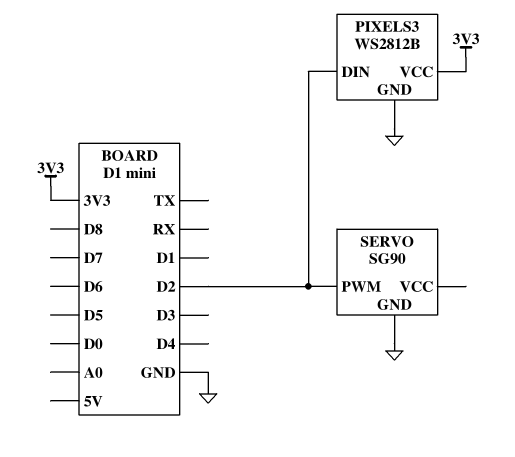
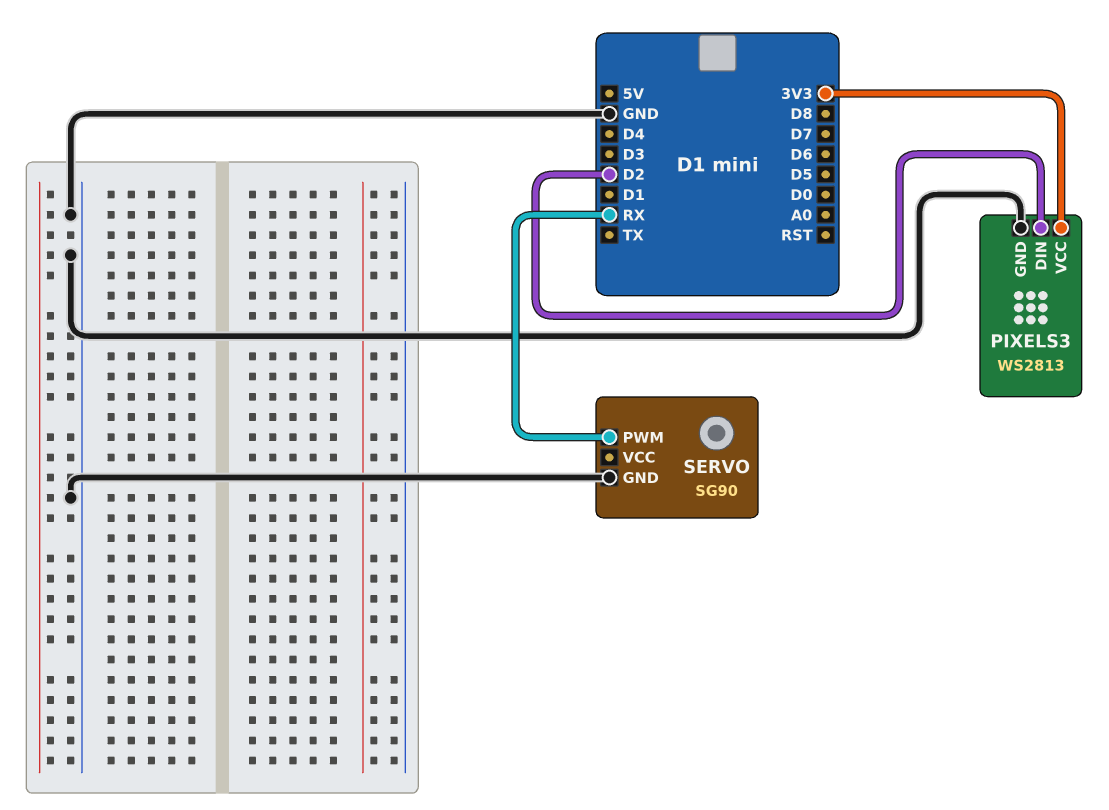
PIXELS3: WS2812B -> WS2813
SERVO pin PWM: D2 -> RX

